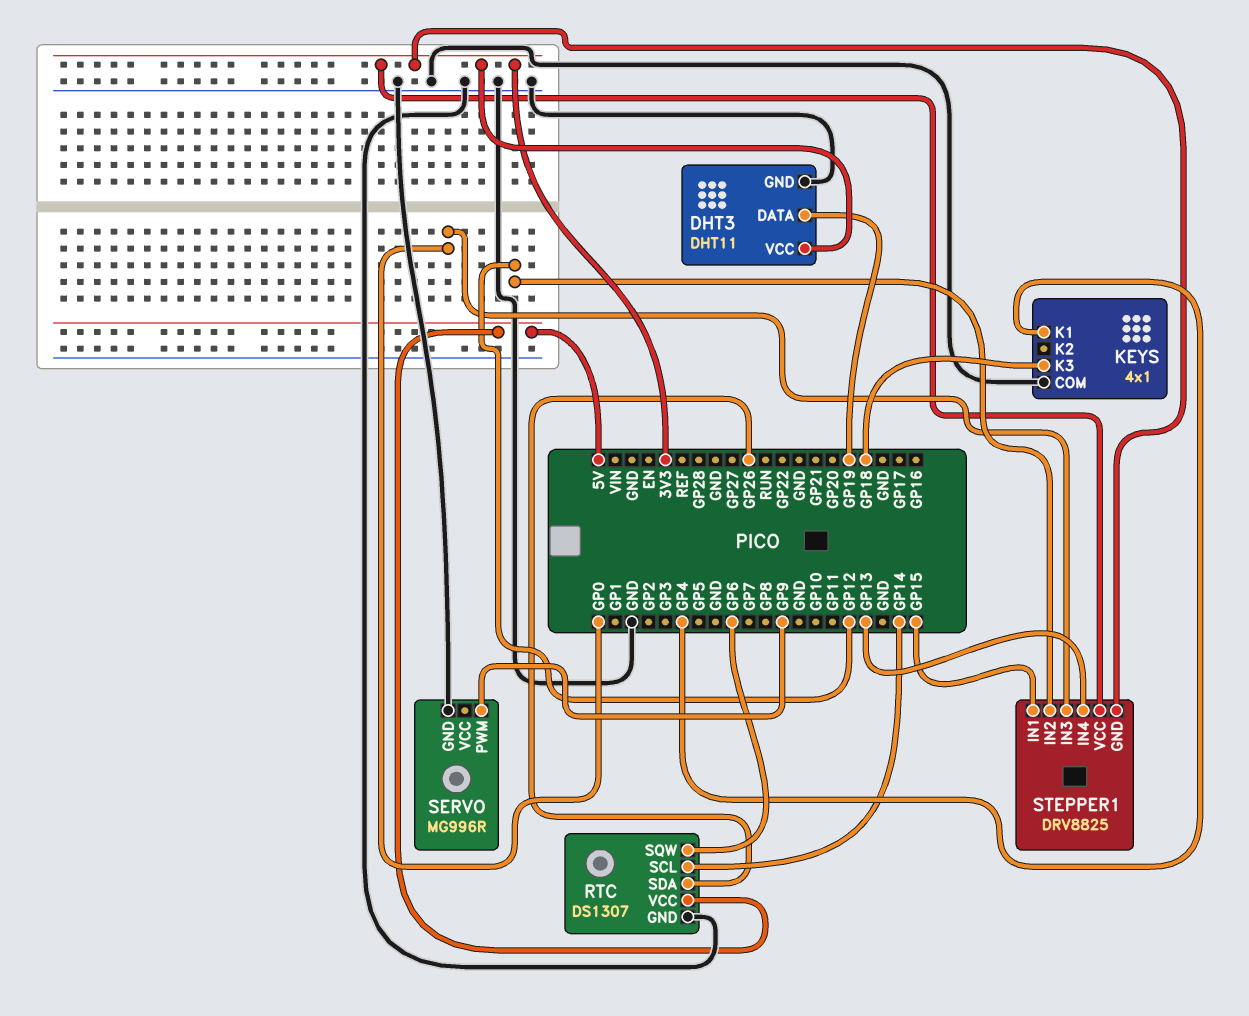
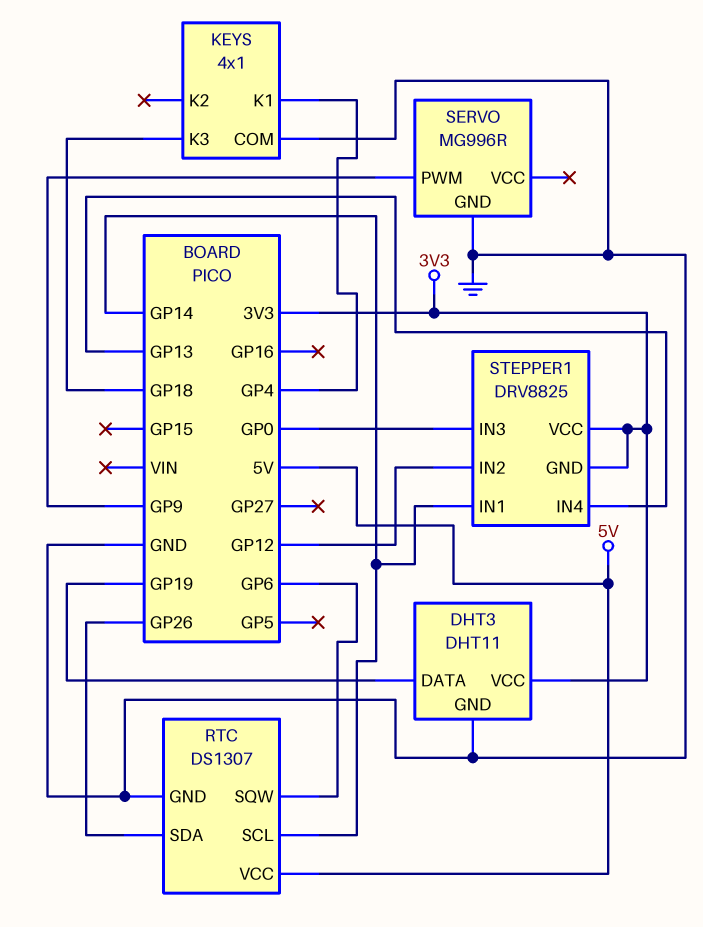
STEPPER1 pin IN1: GP15 -> GP14

